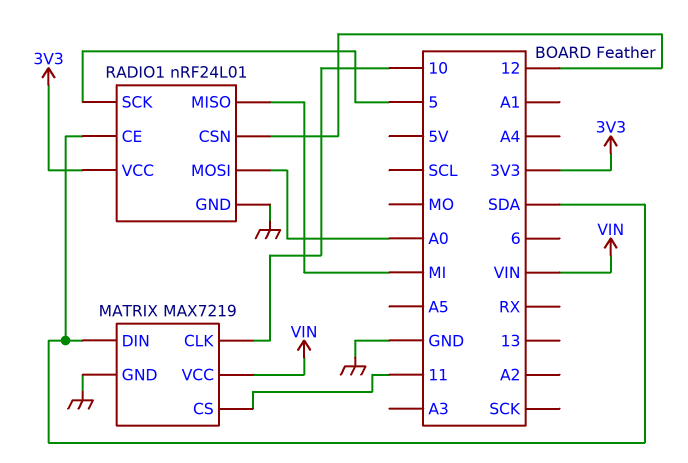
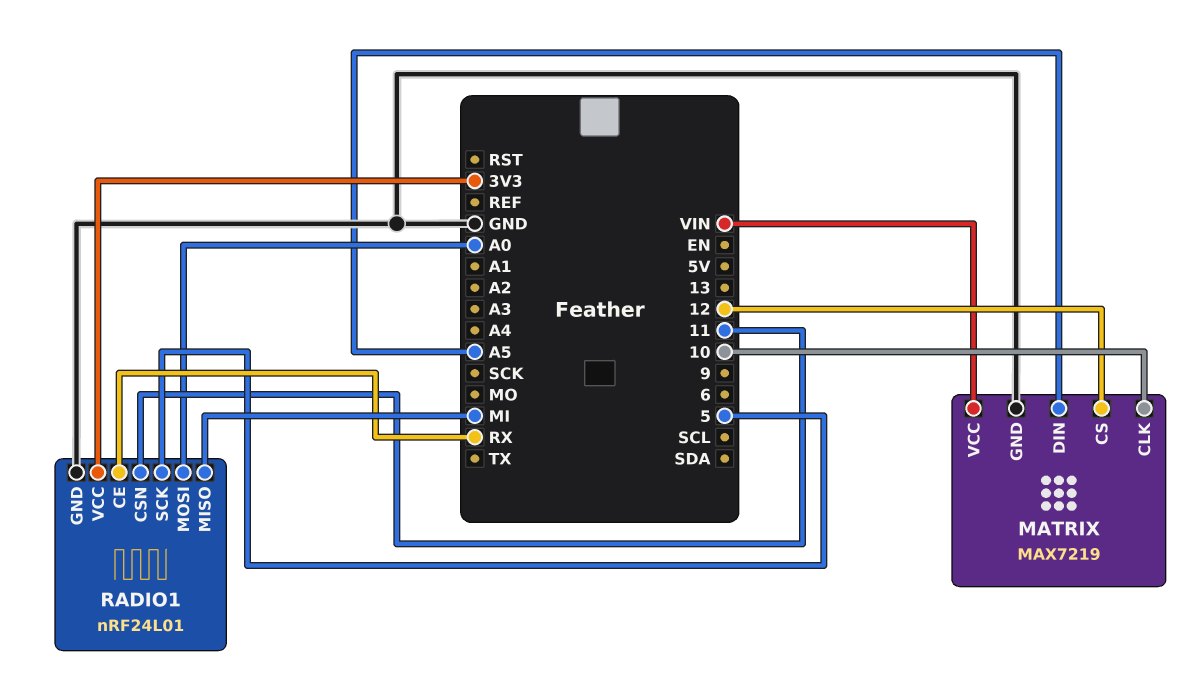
MATRIX pin CS: 11 -> 12
MATRIX pin DIN: SDA -> A5
RADIO1 pin CE: SDA -> RX
RADIO1 pin CSN: 12 -> 11

